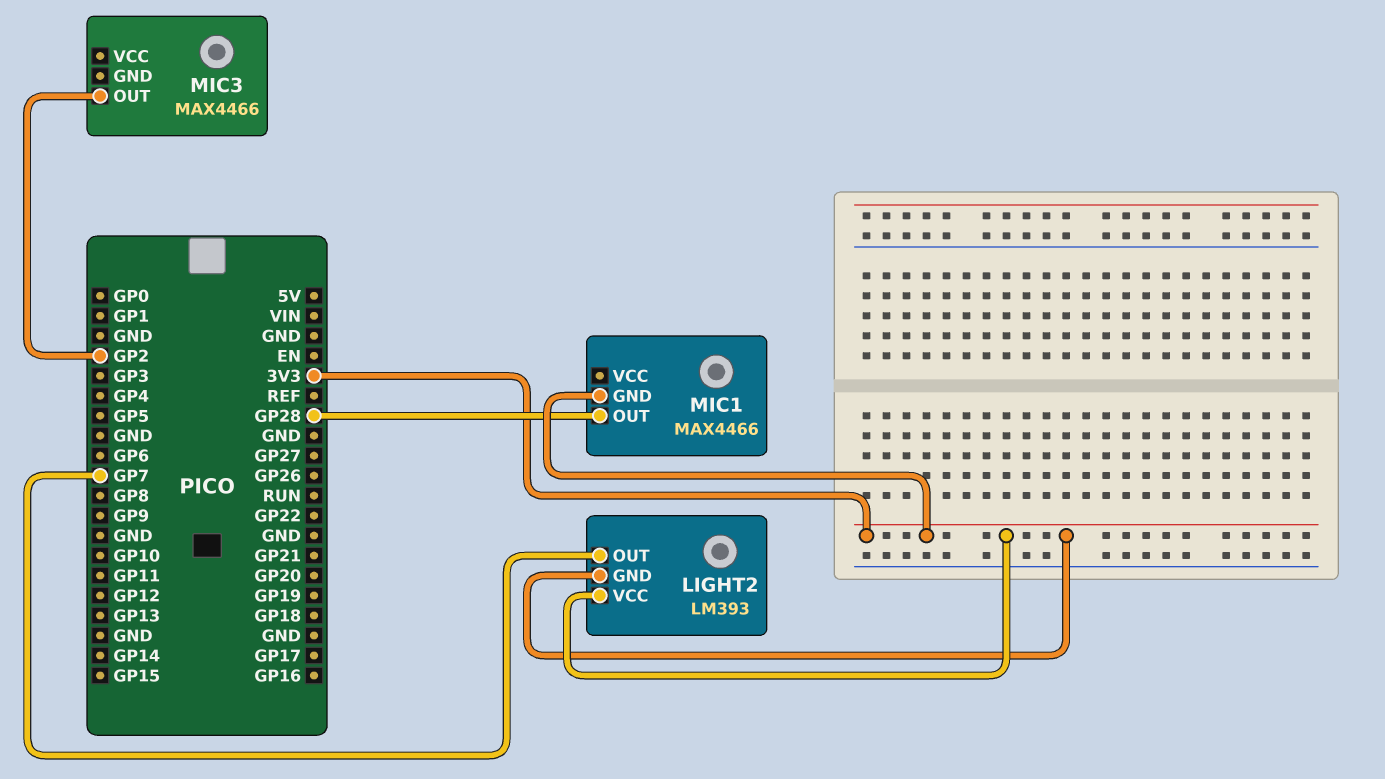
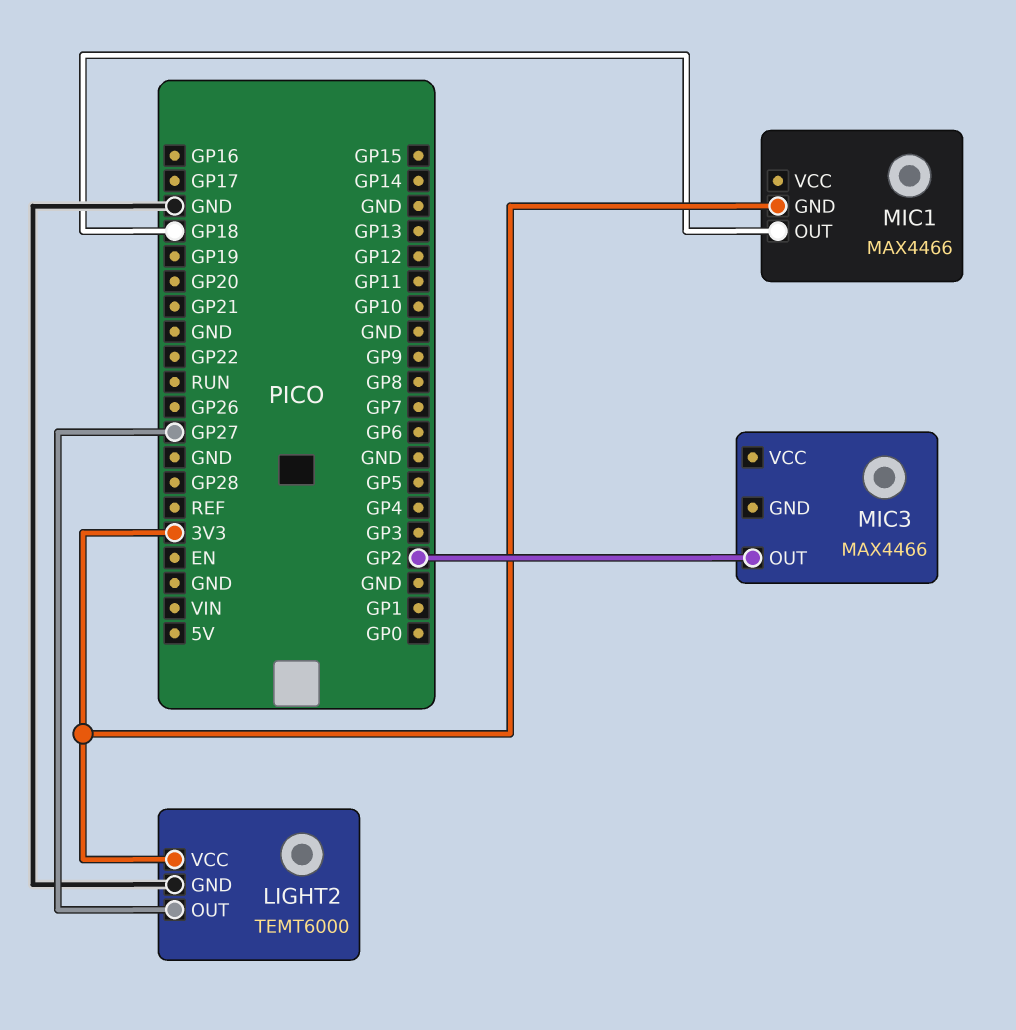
LIGHT2: LM393 -> TEMT6000
LIGHT2 pin GND: 3V3 -> GND
LIGHT2 pin OUT: GP7 -> GP27
MIC1 pin OUT: GP28 -> GP18

